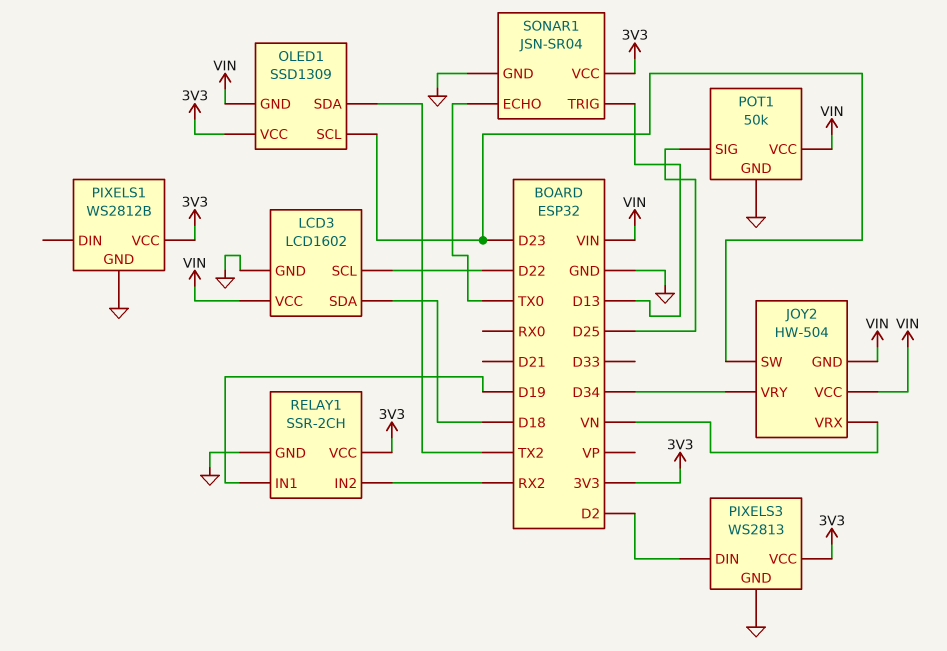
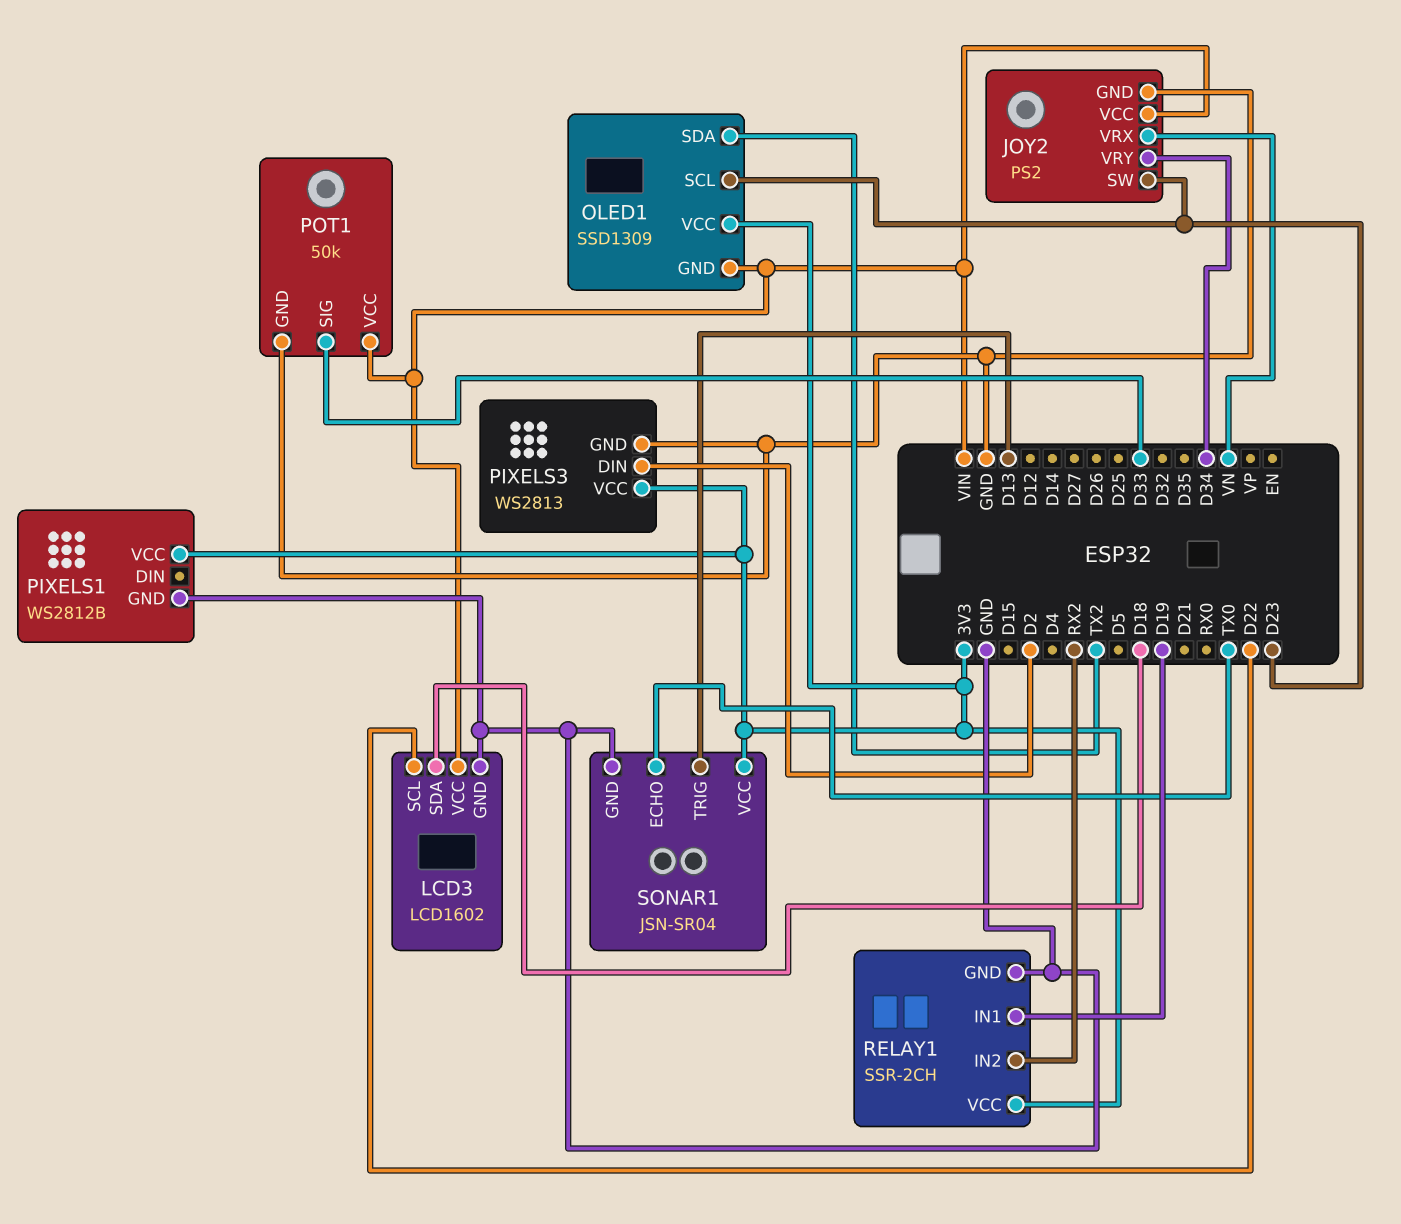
JOY2: HW-504 -> PS2
JOY2 pin GND: VIN -> GND
POT1 pin SIG: D25 -> D33

